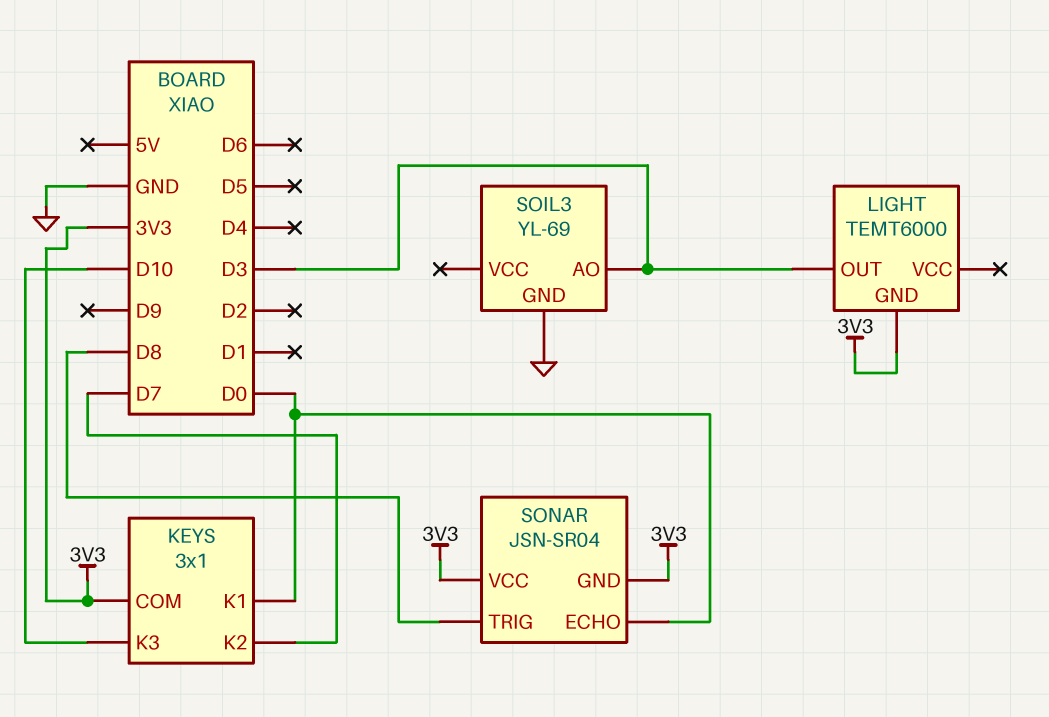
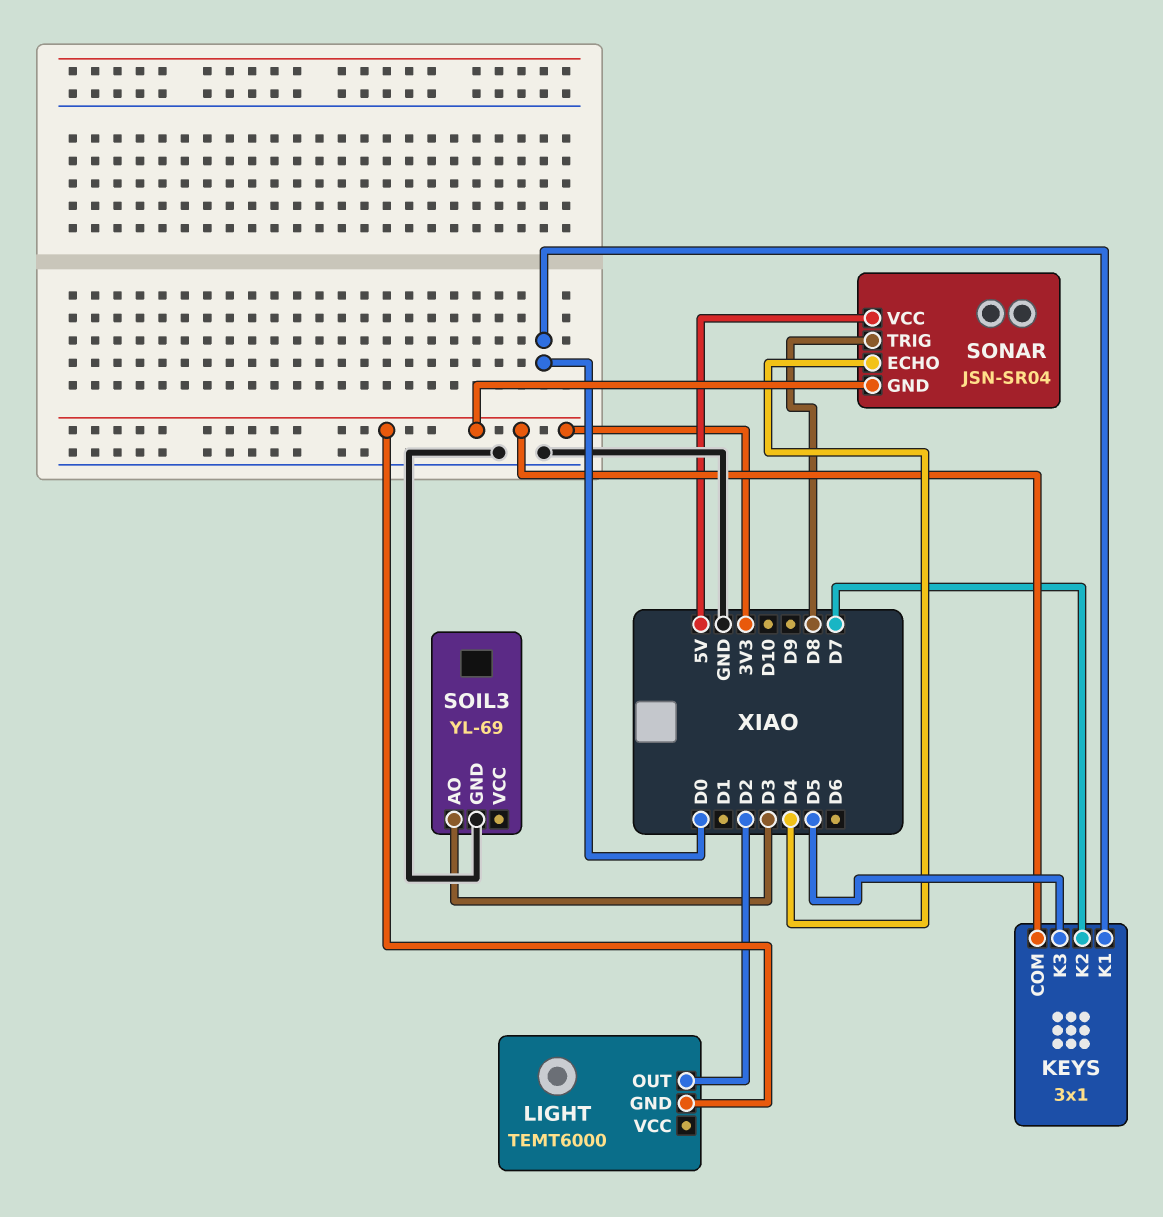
KEYS pin K3: D10 -> D5
LIGHT pin OUT: D3 -> D2
SONAR pin ECHO: D0 -> D4
SONAR pin VCC: 3V3 -> 5V

